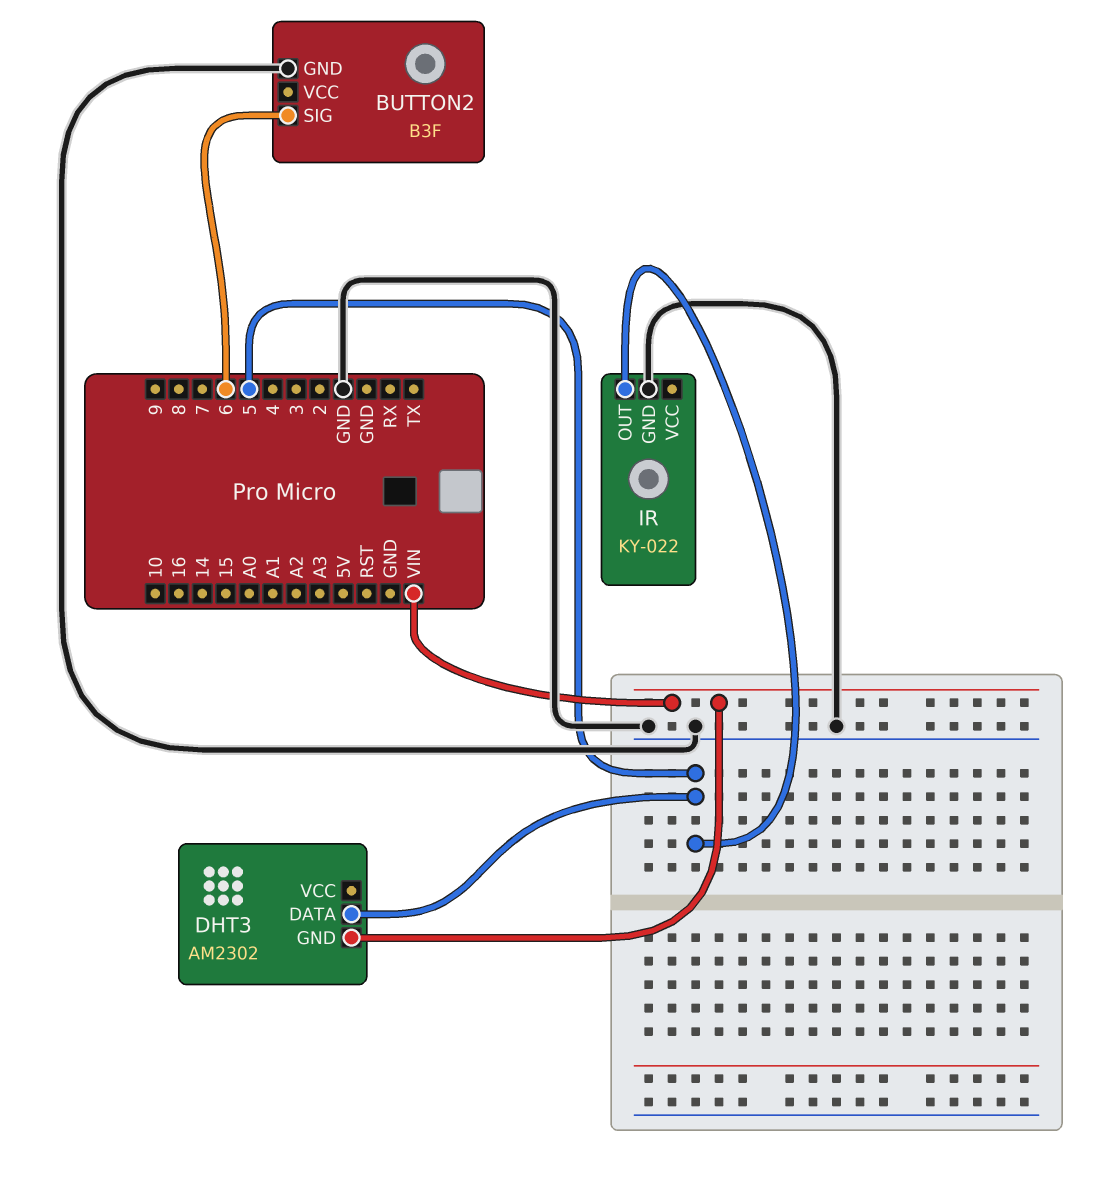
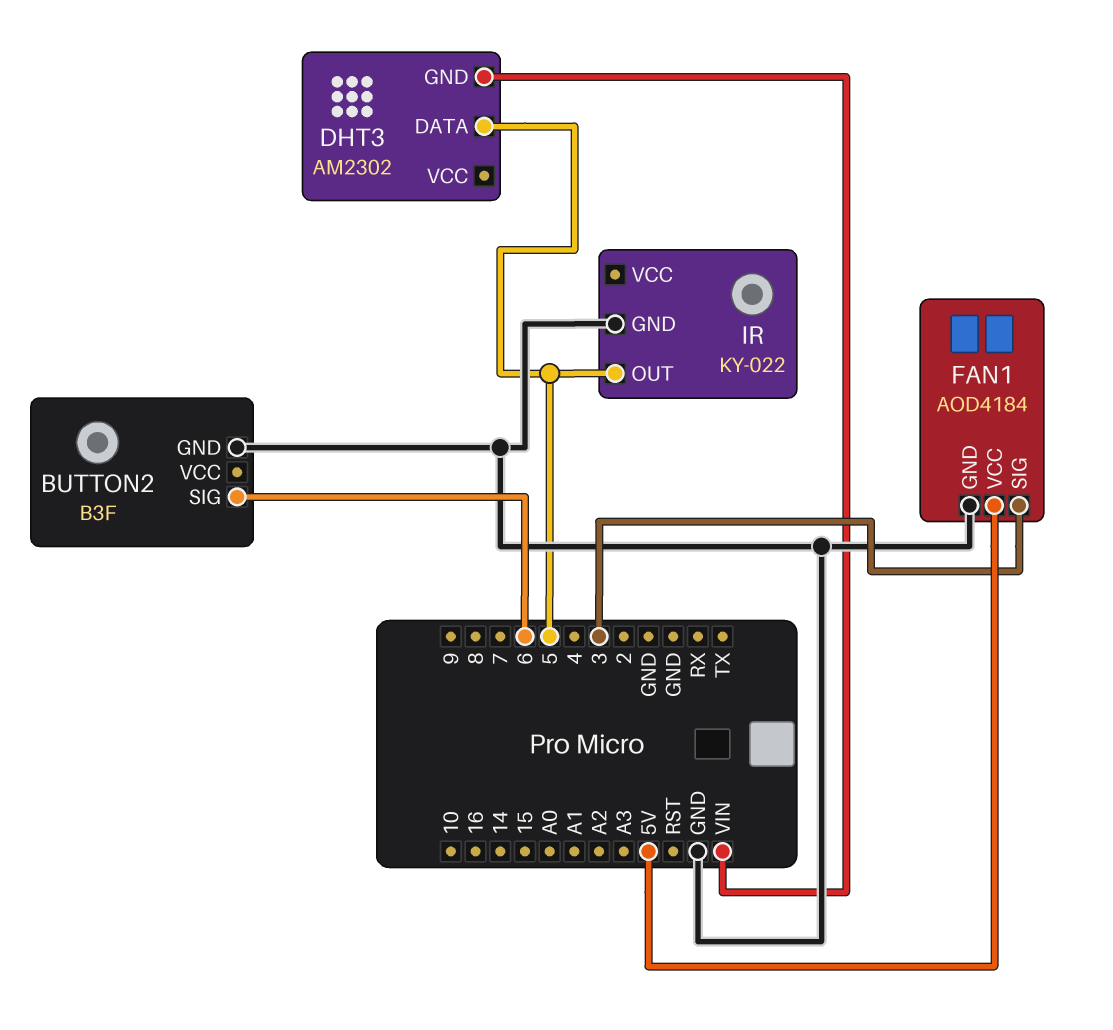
FAN1: none -> AOD4184
FAN1 pin GND: none -> GND
FAN1 pin SIG: none -> 3
FAN1 pin VCC: none -> 5V

